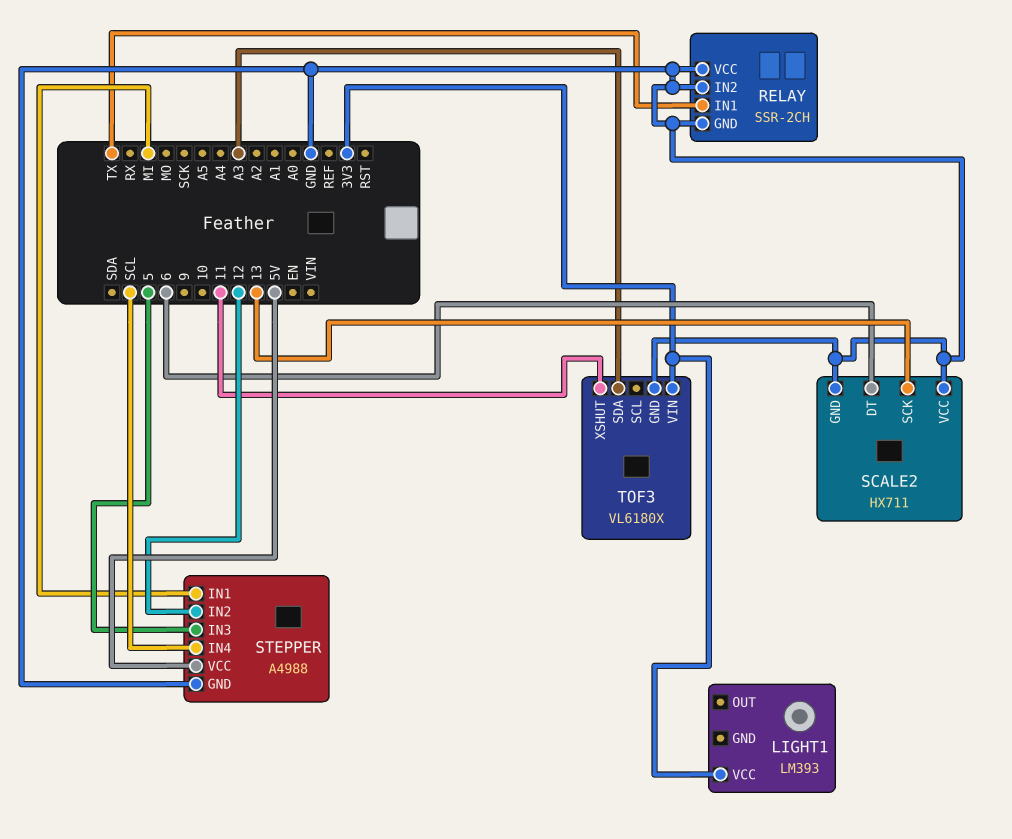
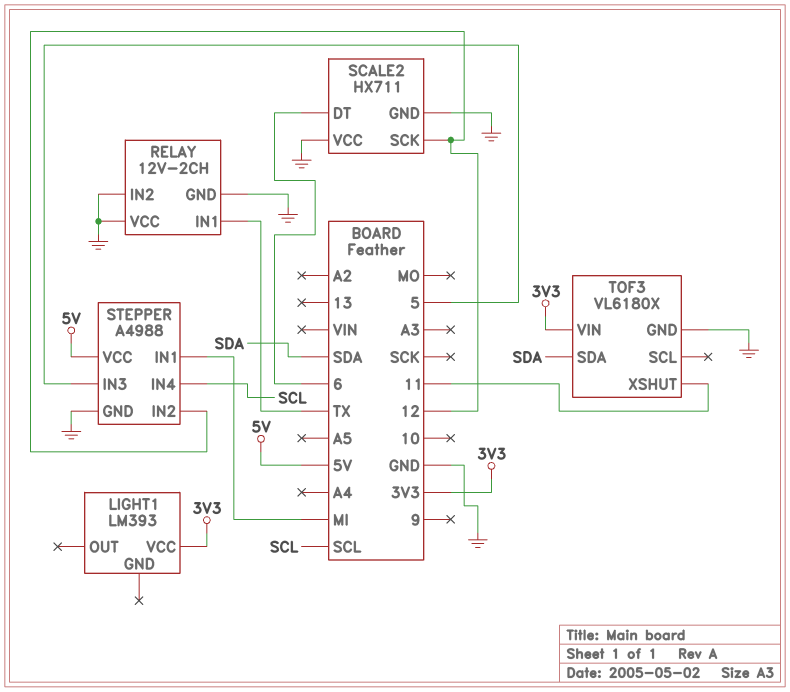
RELAY: SSR-2CH -> 12V-2CH
SCALE2 pin SCK: 13 -> 12
TOF3 pin SDA: A3 -> SDA

